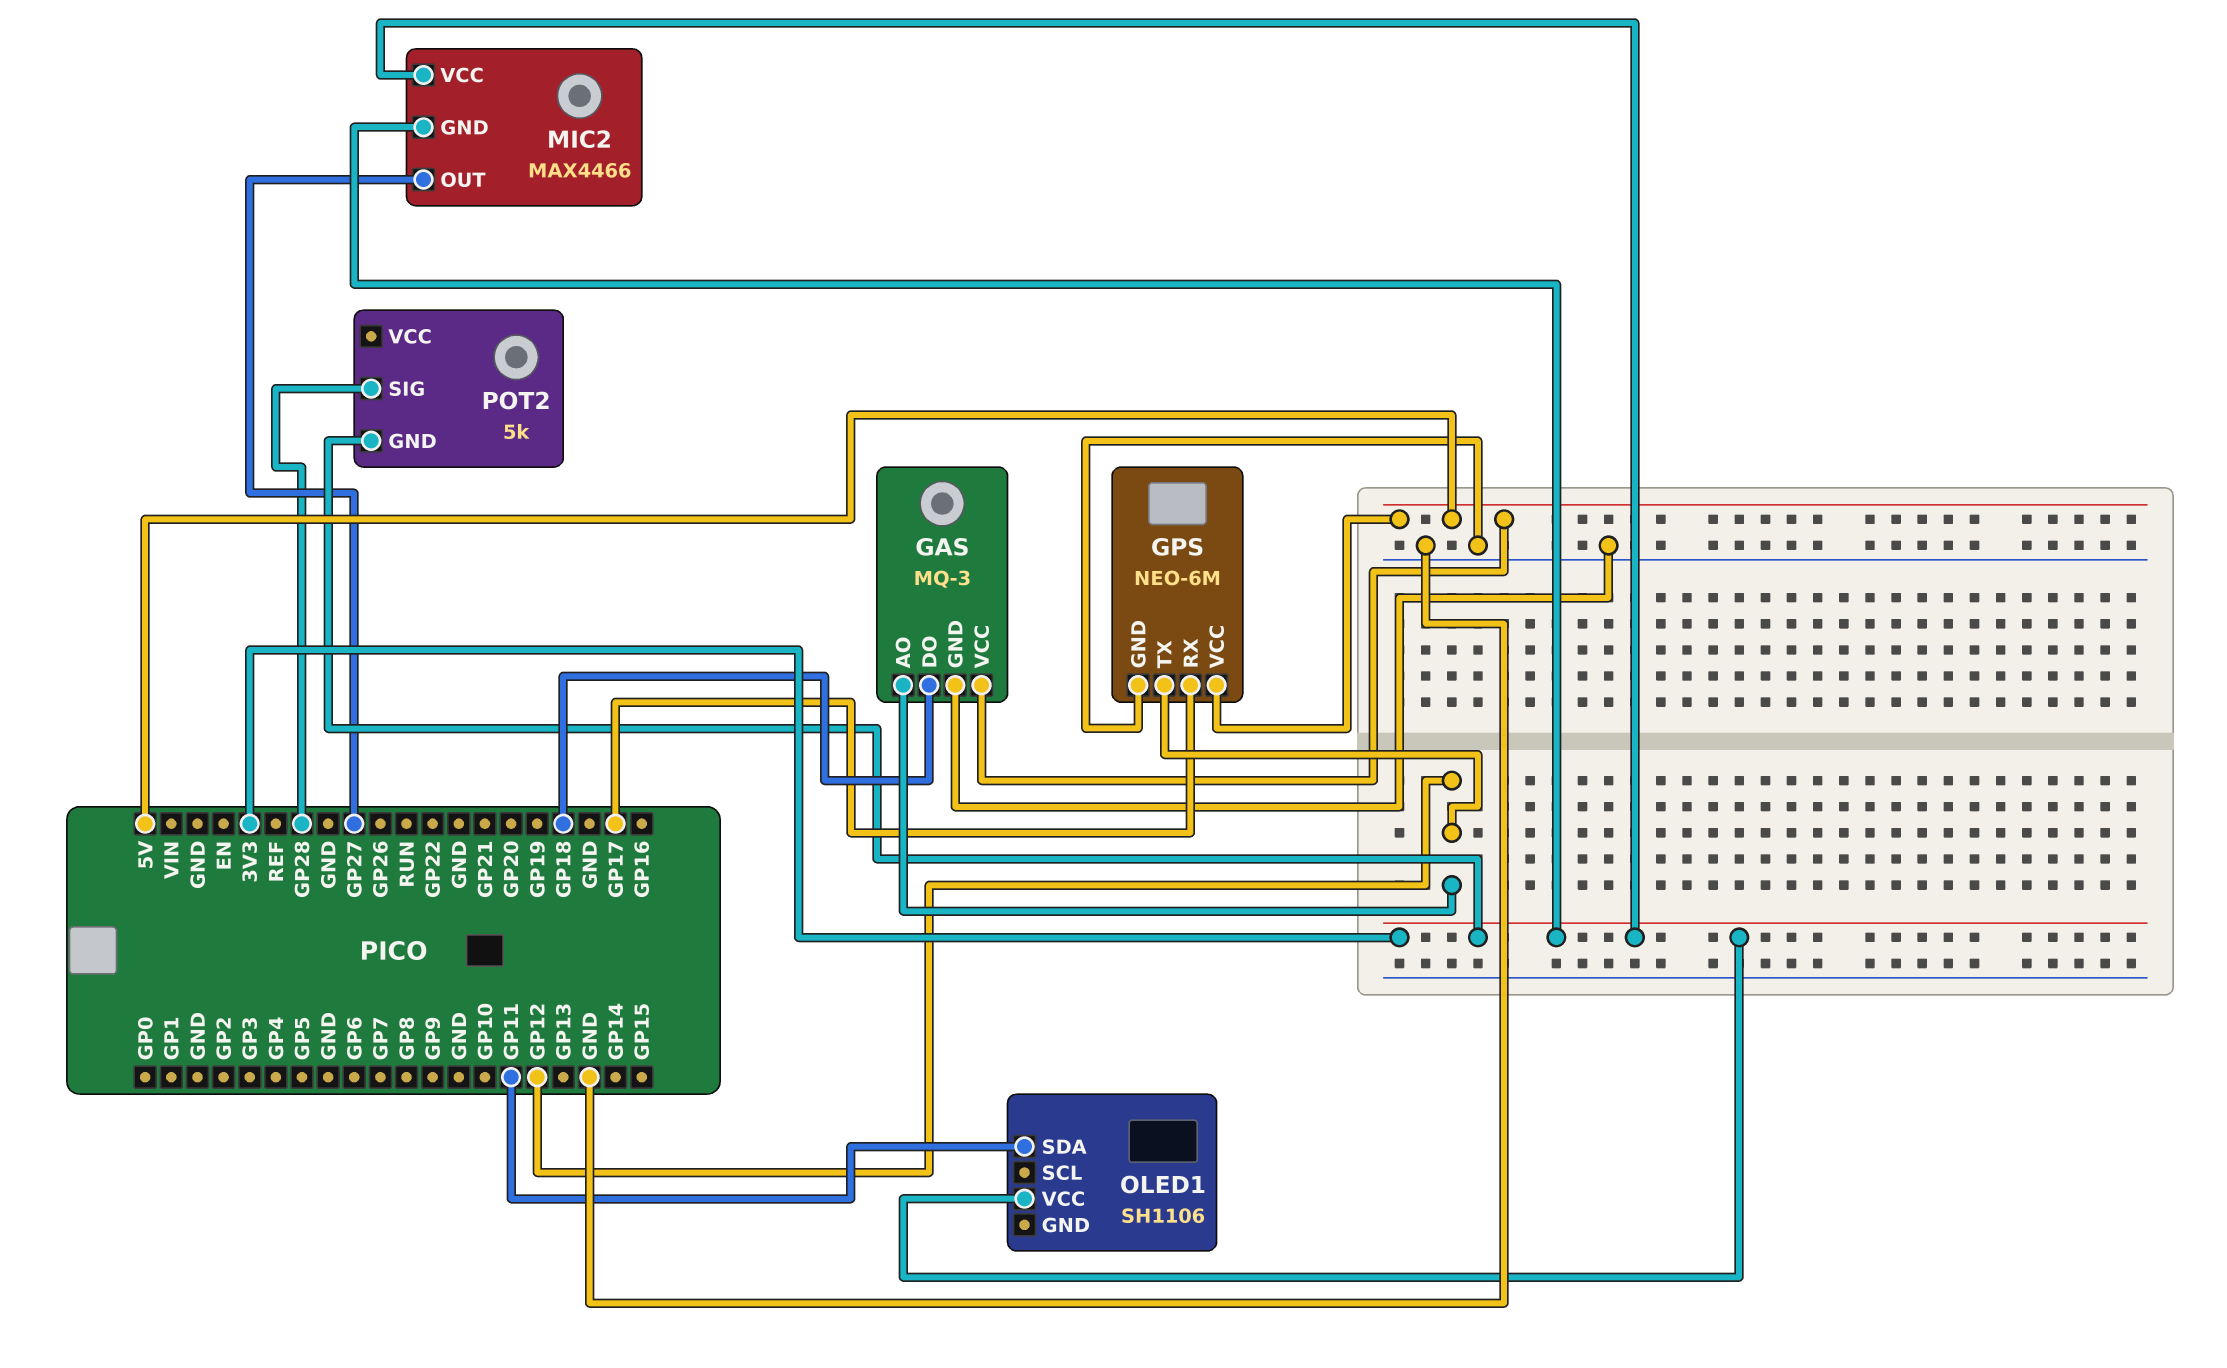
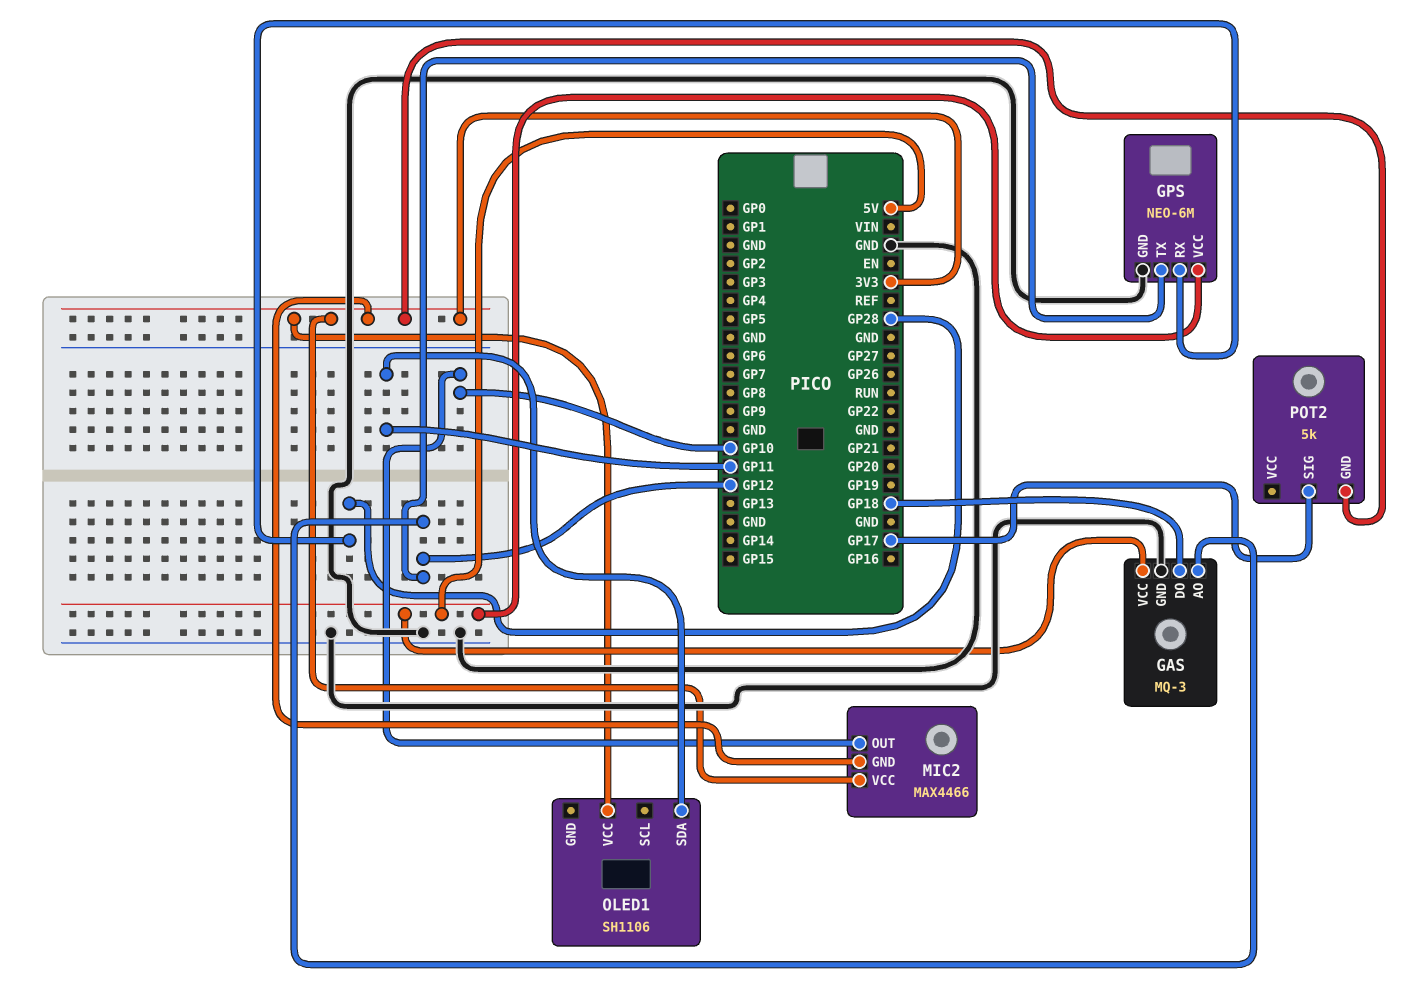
GPS pin RX: GP17 -> GP28
MIC2 pin OUT: GP27 -> GP10
POT2 pin SIG: GP28 -> GP17

